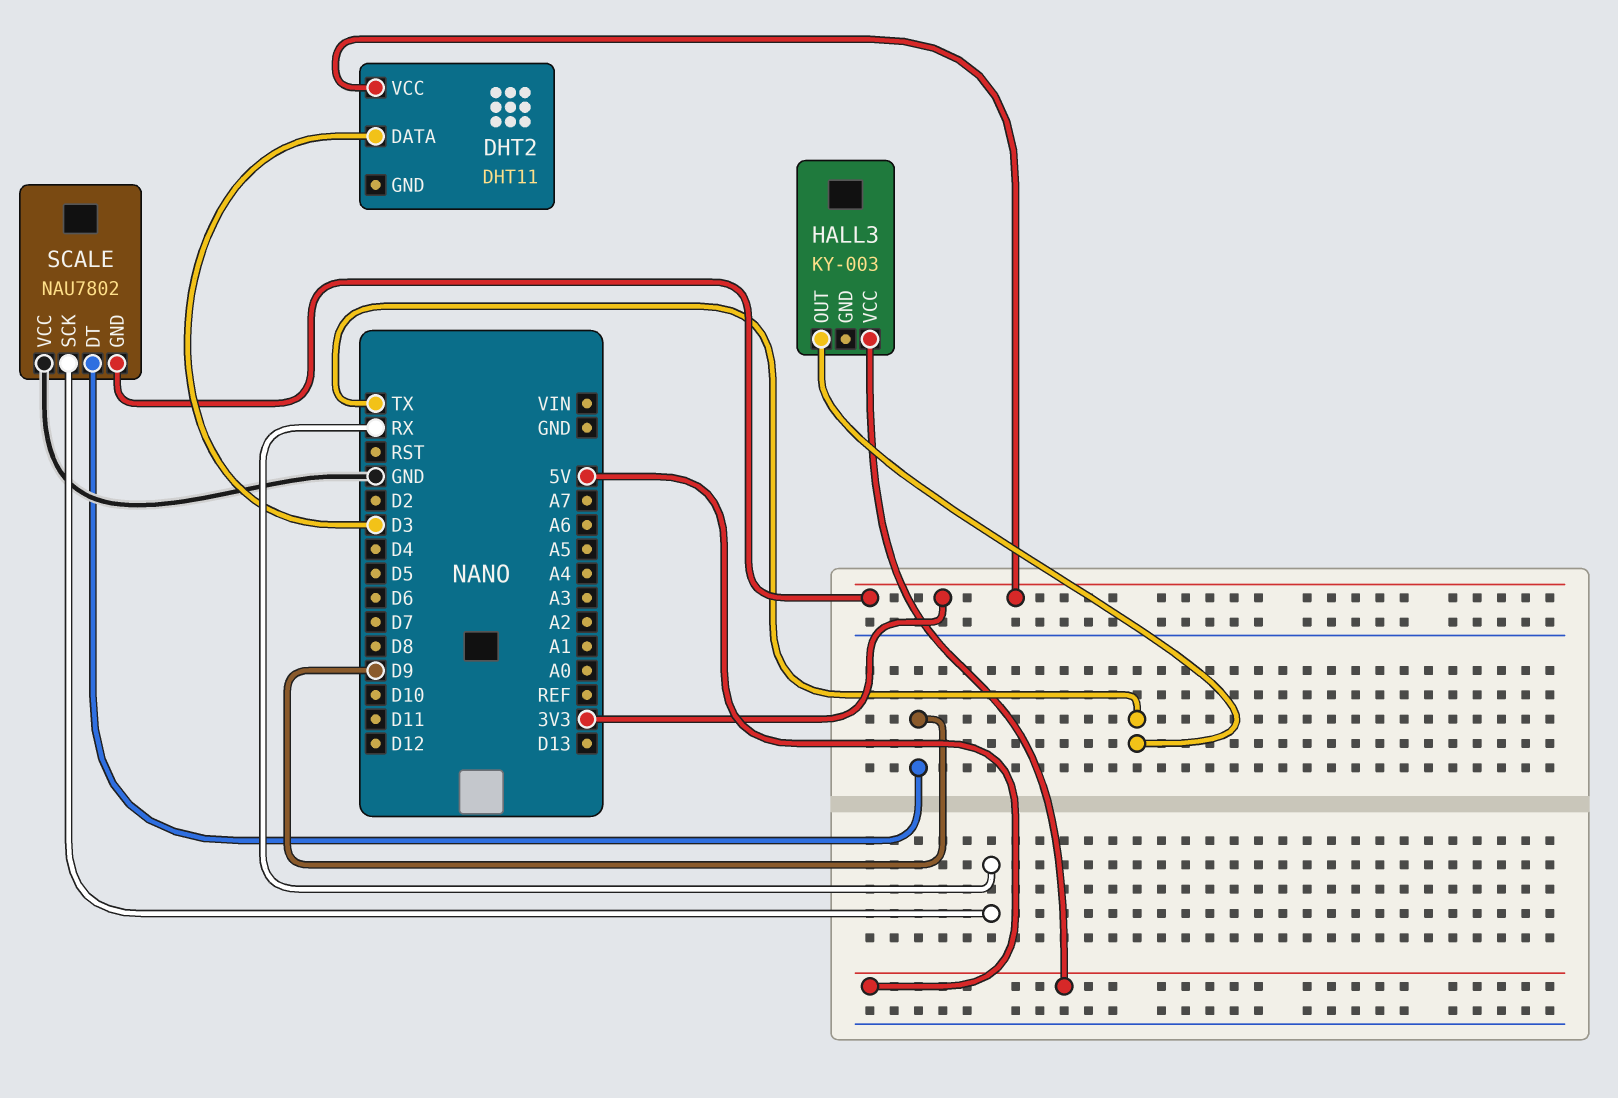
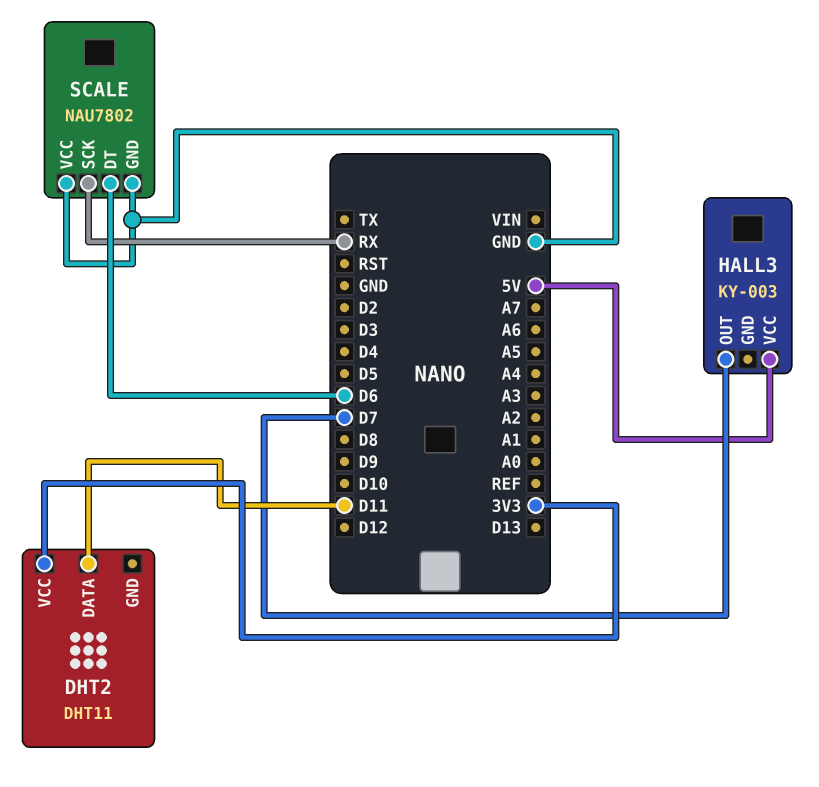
DHT2 pin DATA: D3 -> D11
HALL3 pin OUT: TX -> D7
SCALE pin DT: D9 -> D6
SCALE pin GND: 3V3 -> GND

